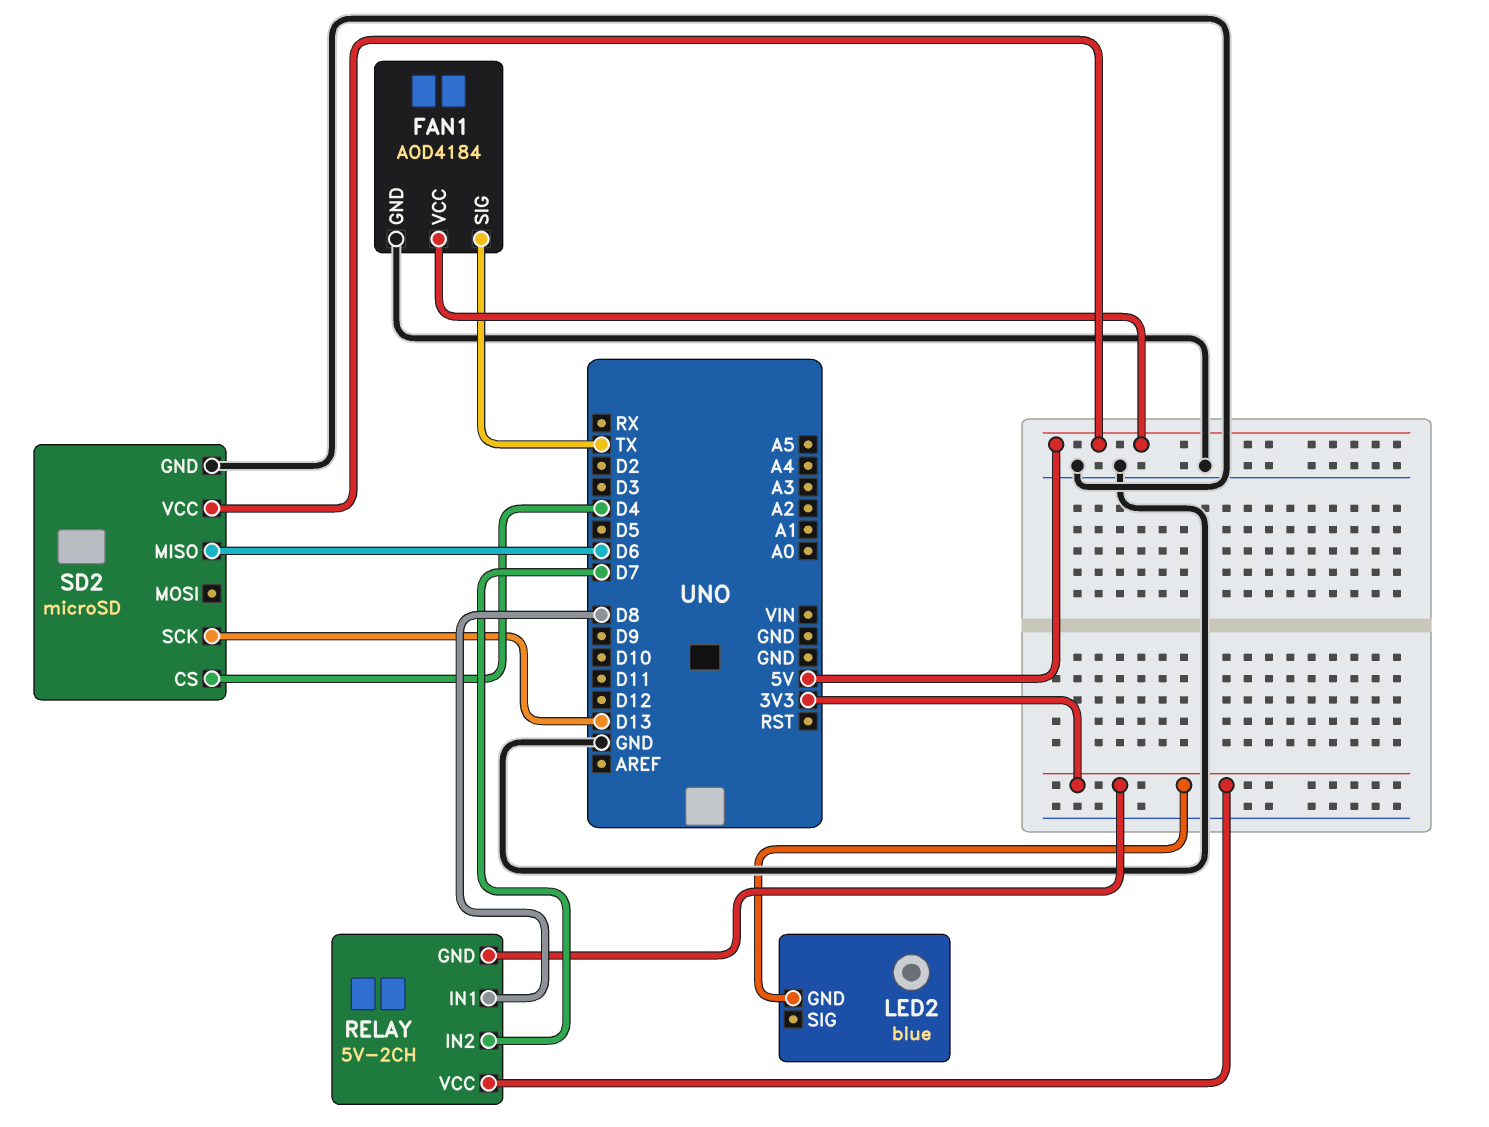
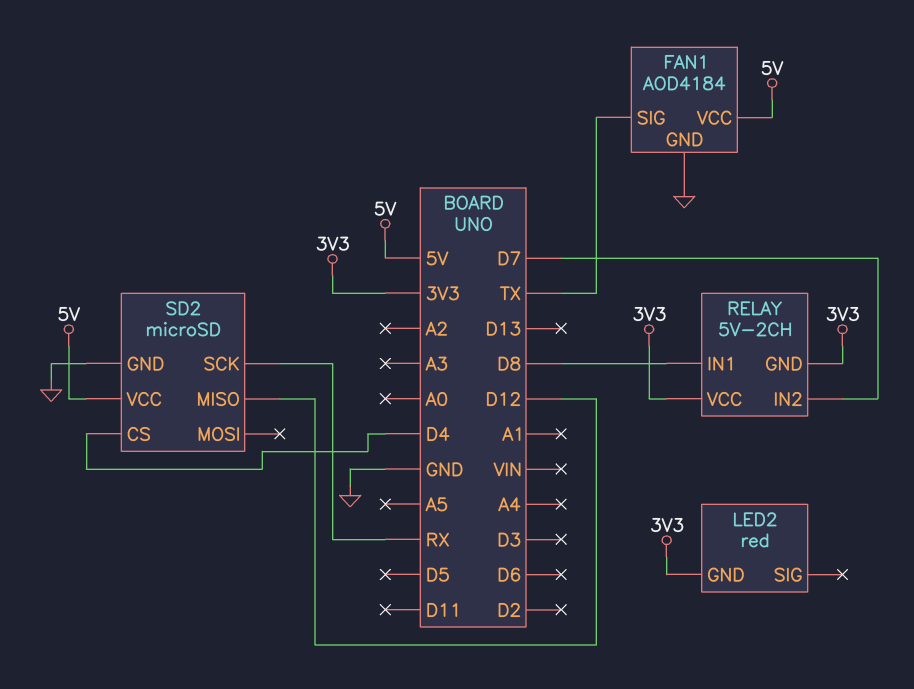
LED2: blue -> red
SD2 pin MISO: D6 -> D12
SD2 pin SCK: D13 -> RX

